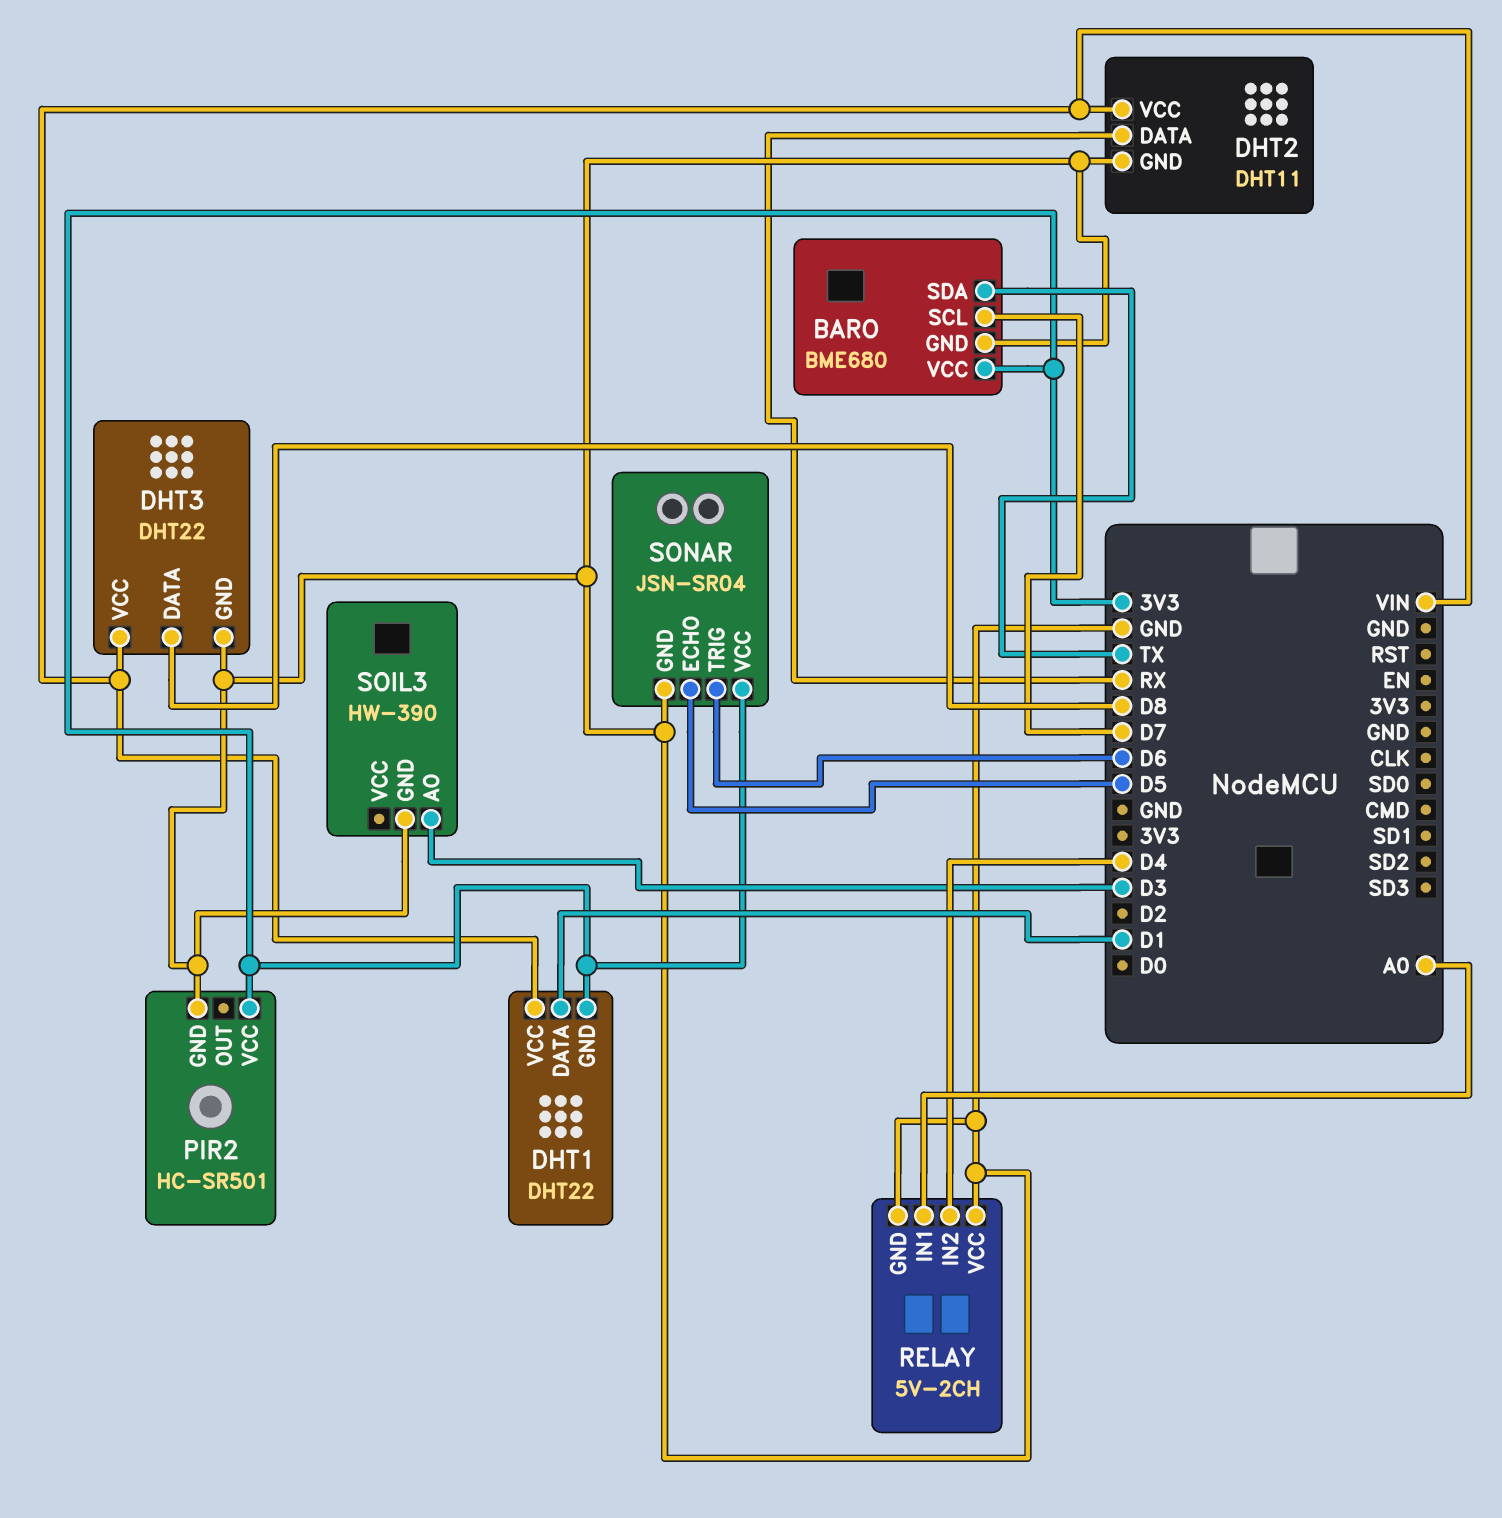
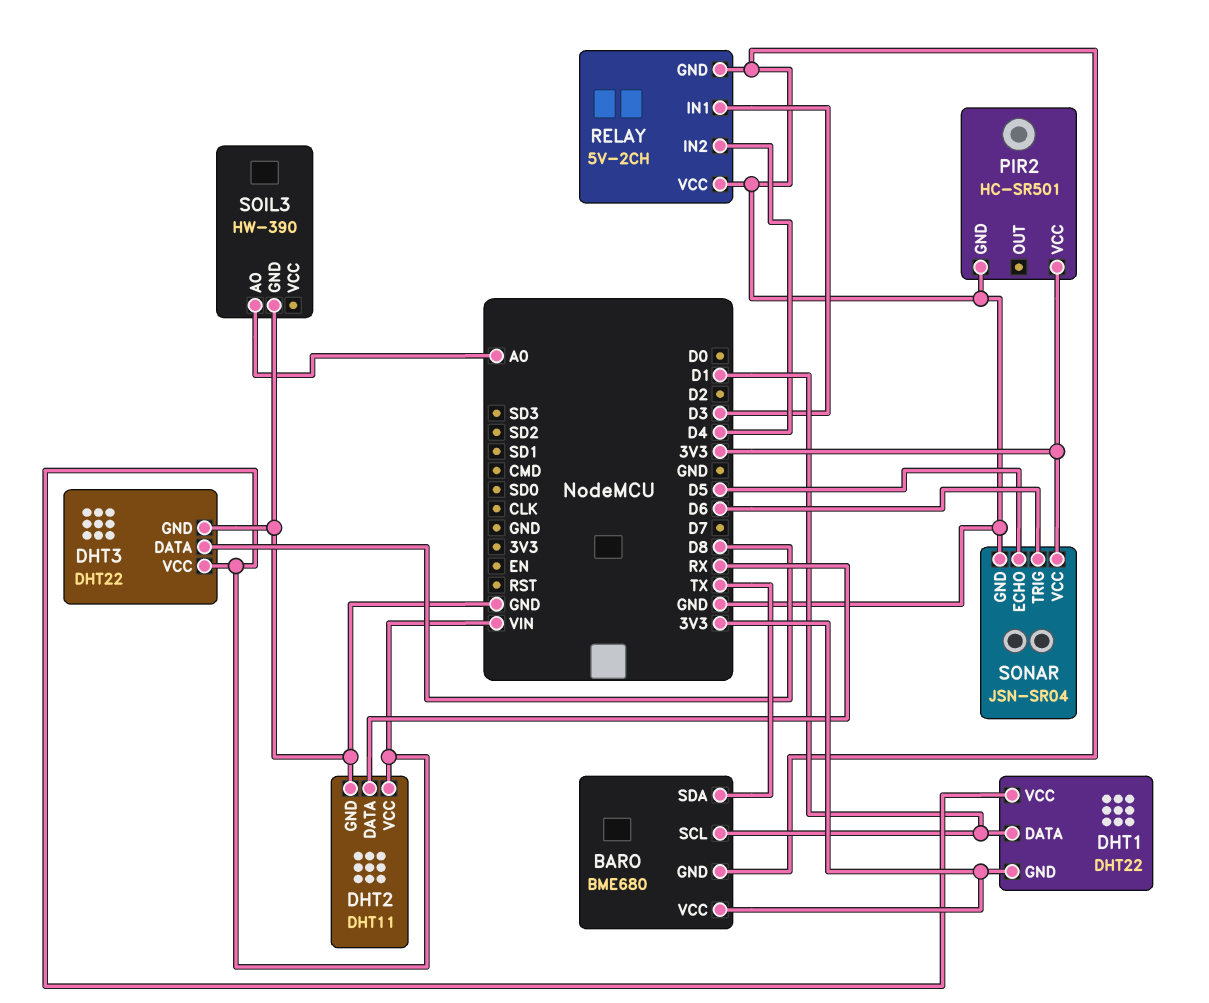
BARO pin SCL: D7 -> D1
RELAY pin IN1: A0 -> D3
SOIL3 pin AO: D3 -> A0

